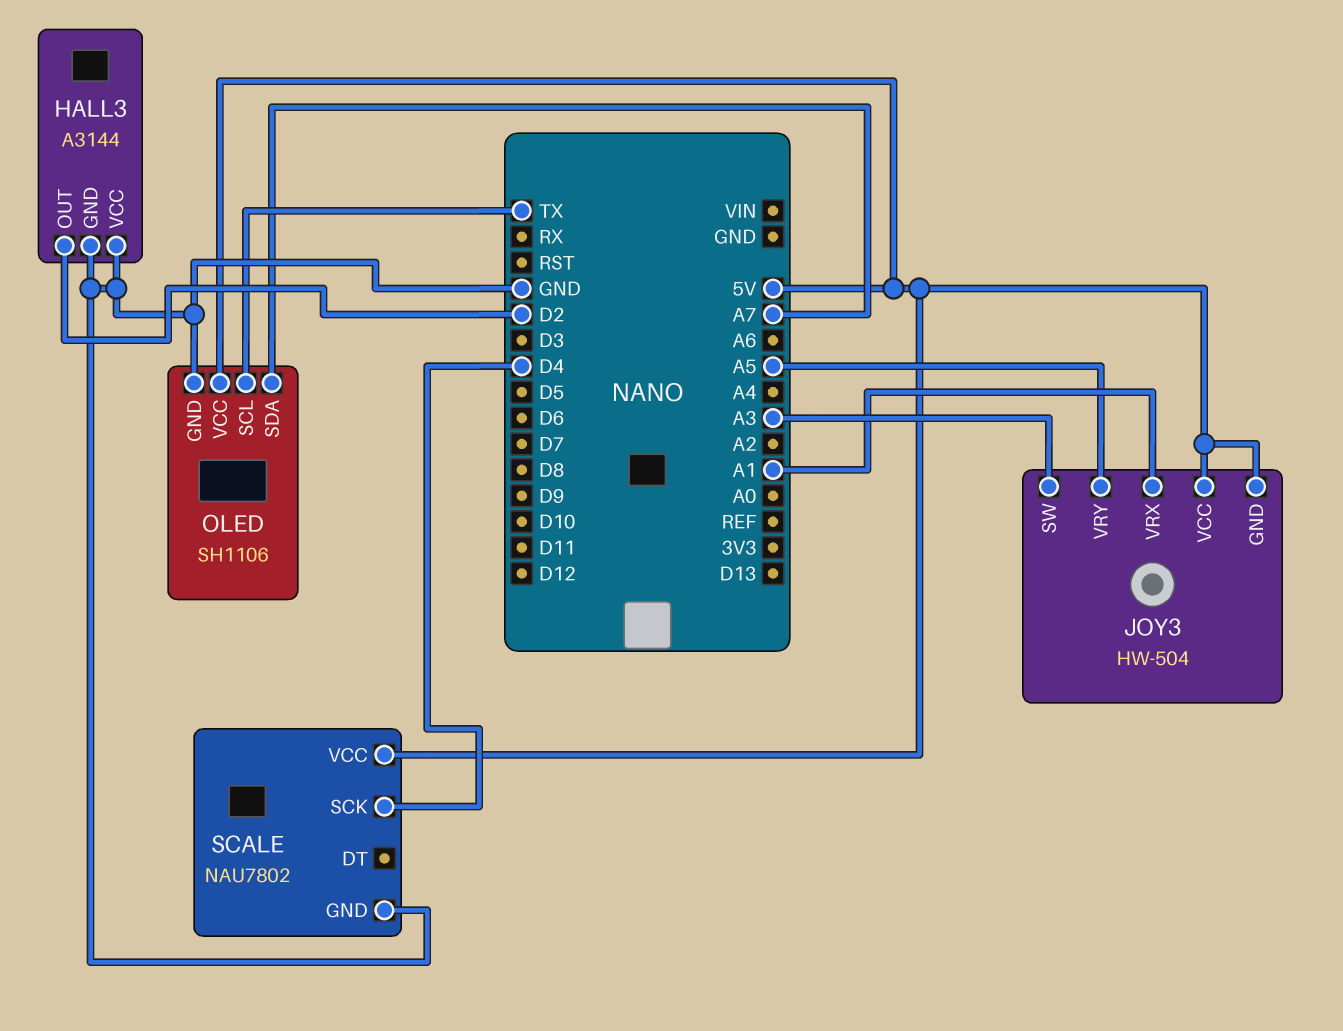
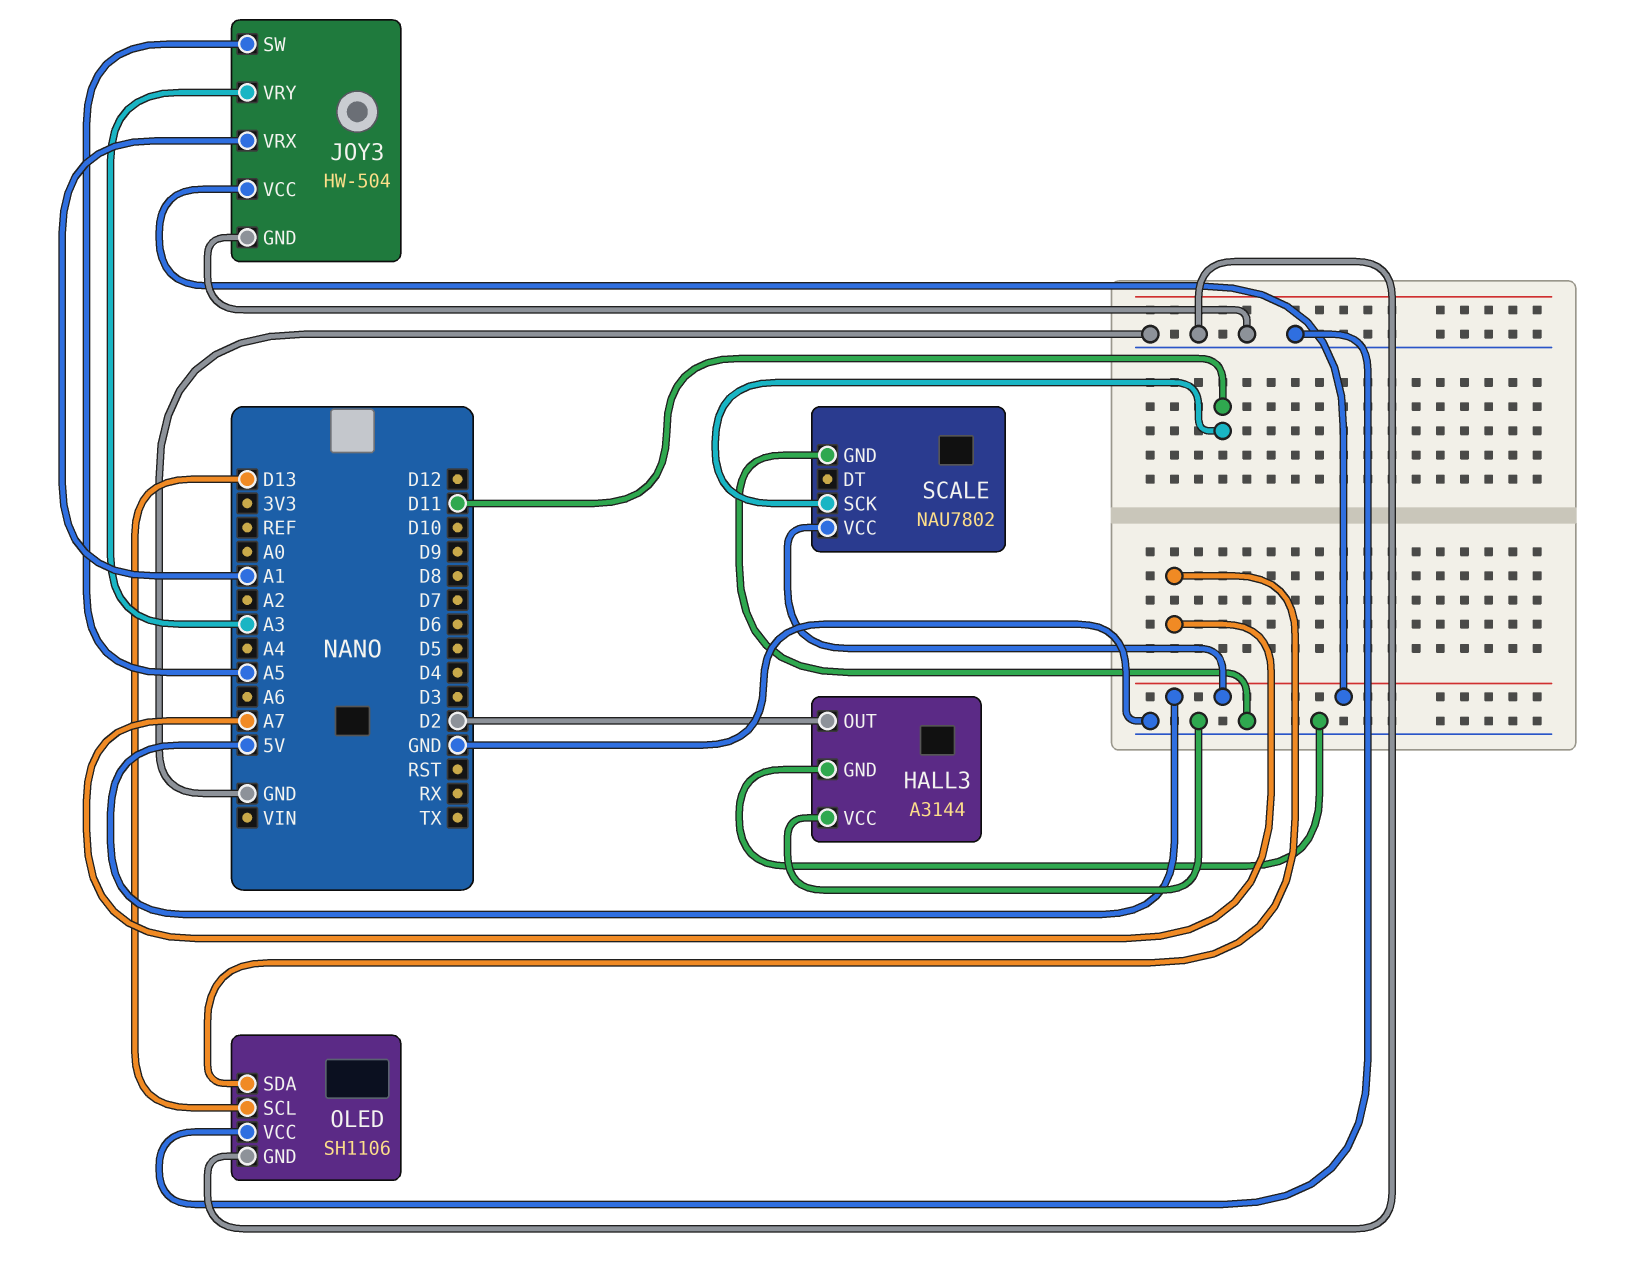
JOY3 pin GND: 5V -> GND
JOY3 pin SW: A3 -> A5
JOY3 pin VRY: A5 -> A3
OLED pin SCL: TX -> D13
OLED pin VCC: 5V -> GND
SCALE pin SCK: D4 -> D11

